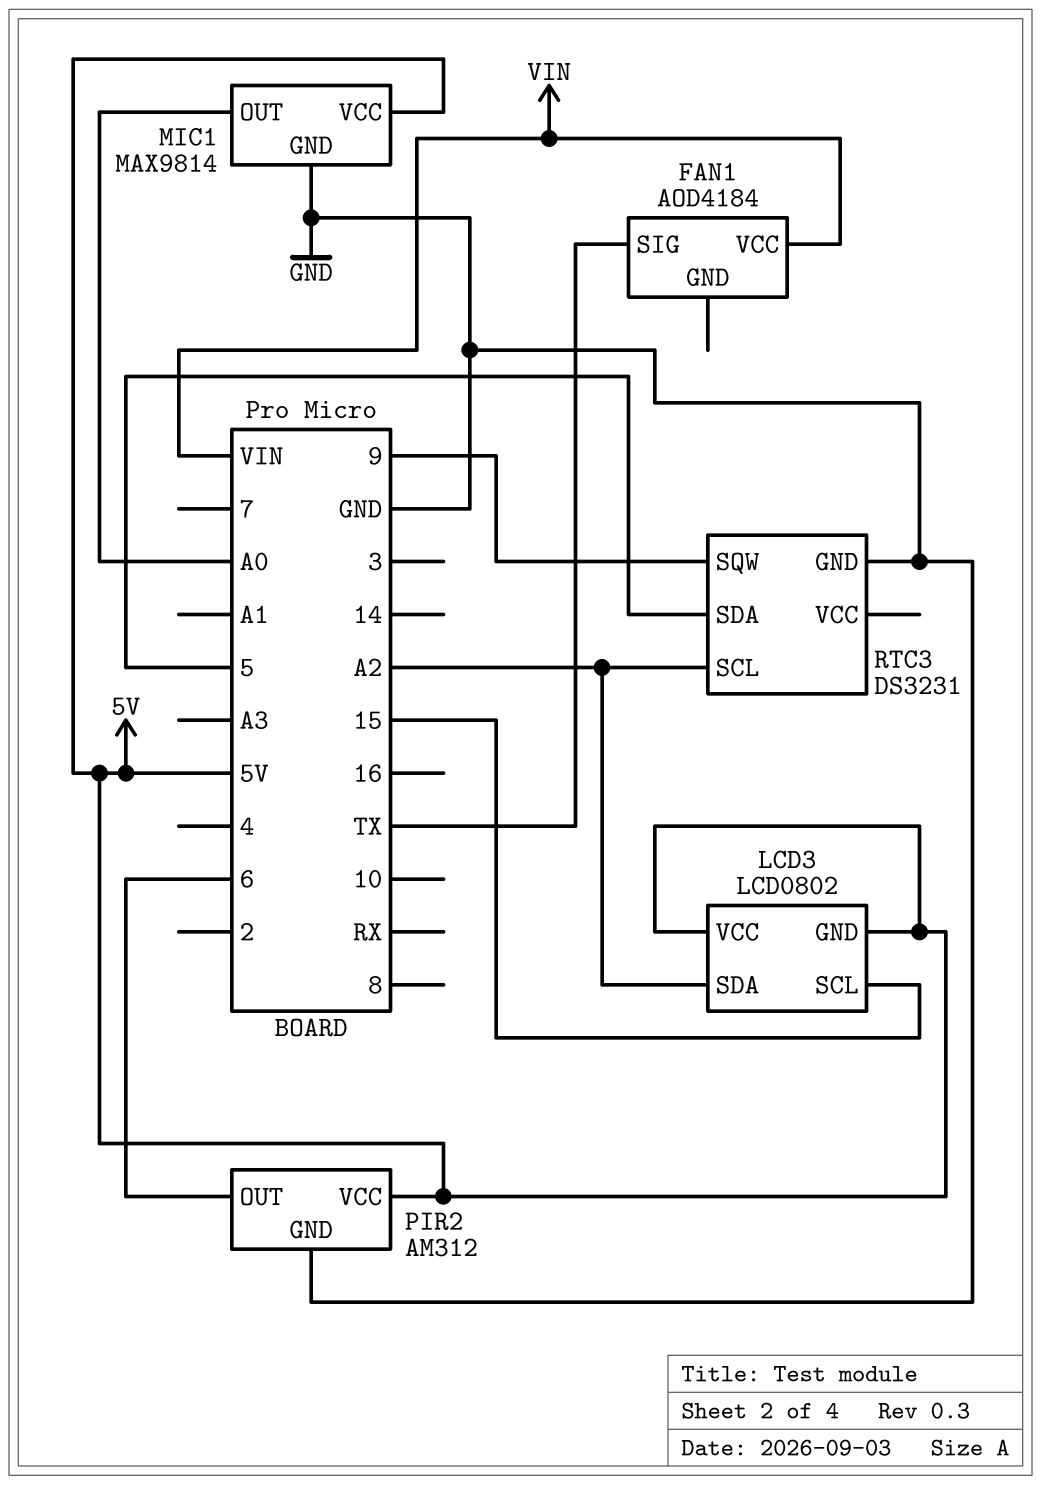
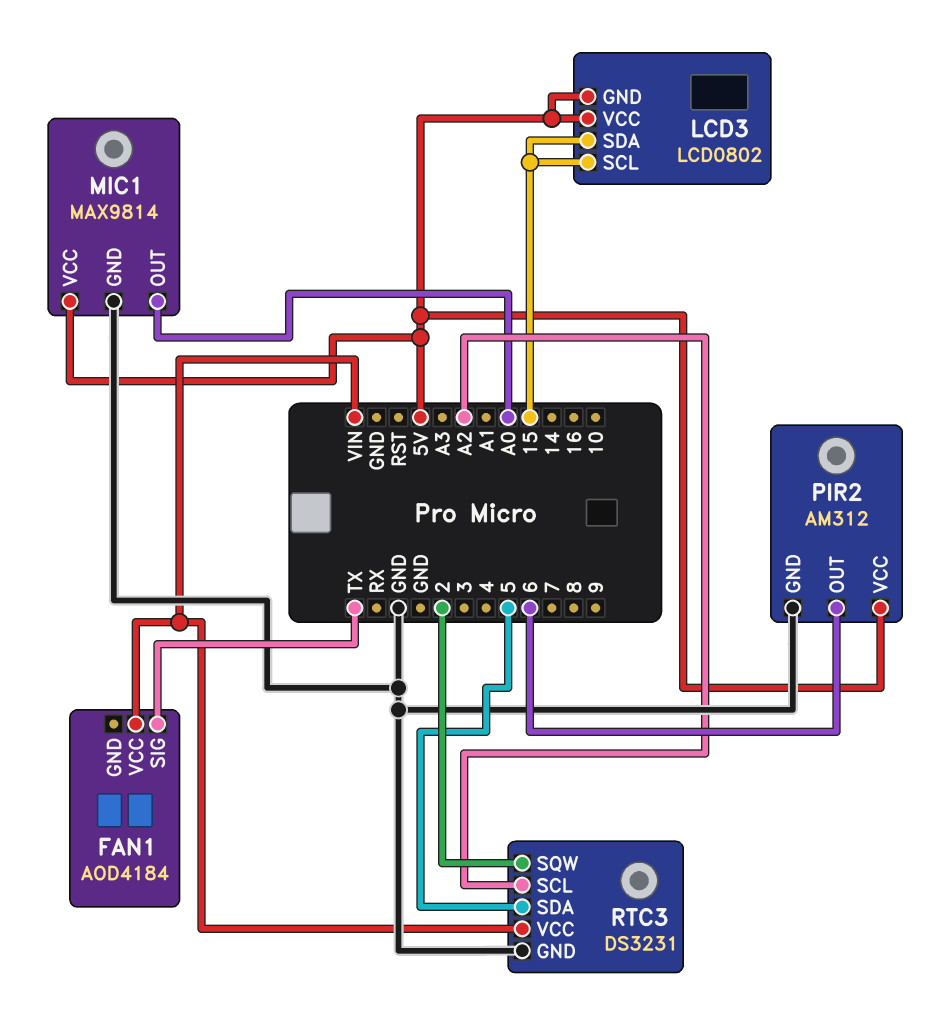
LCD3 pin SDA: A2 -> 15
RTC3 pin SQW: 9 -> 2
RTC3 pin VCC: none -> VIN

